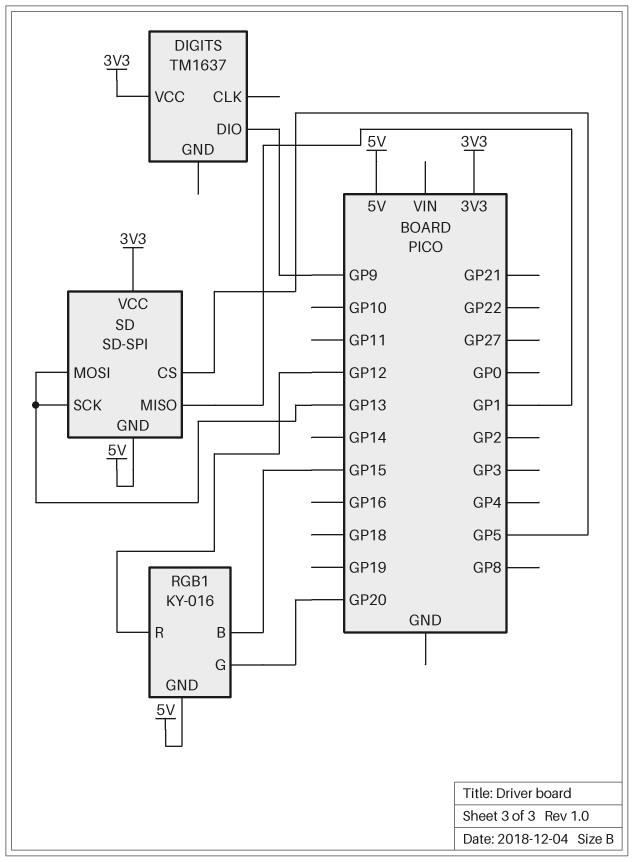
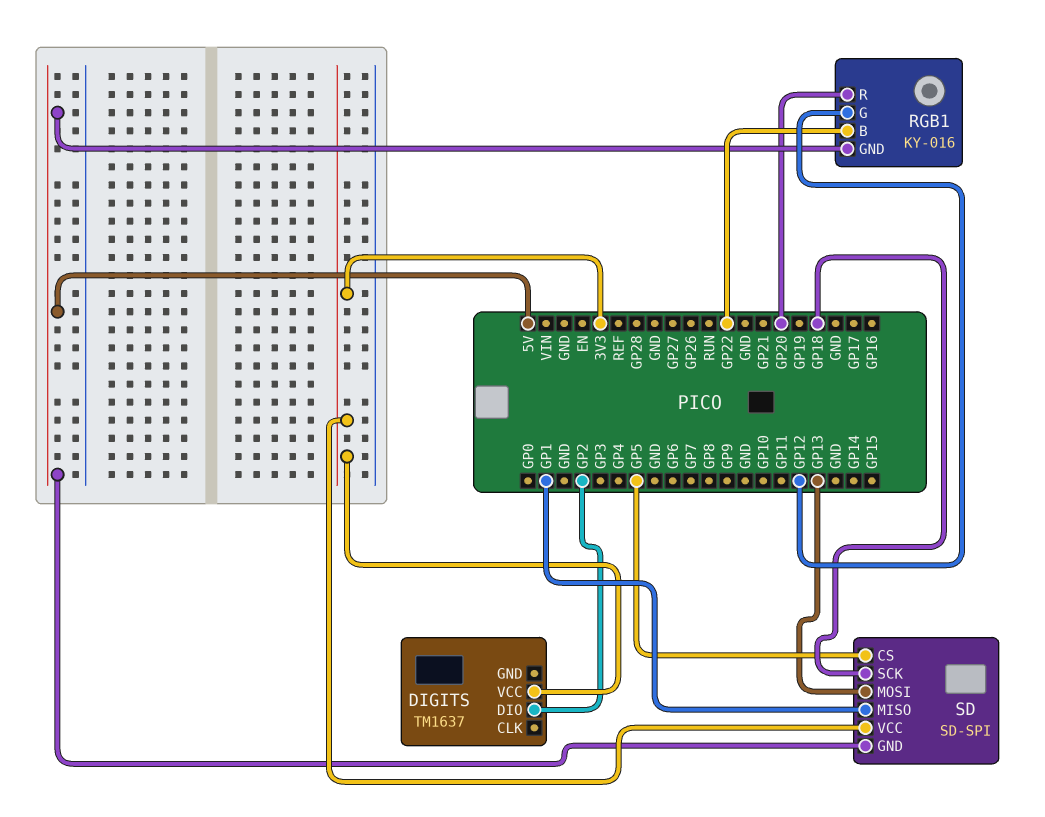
DIGITS pin DIO: GP9 -> GP2
RGB1 pin B: GP15 -> GP22
RGB1 pin G: GP20 -> GP12
RGB1 pin R: GP12 -> GP20
SD pin SCK: GP13 -> GP18

